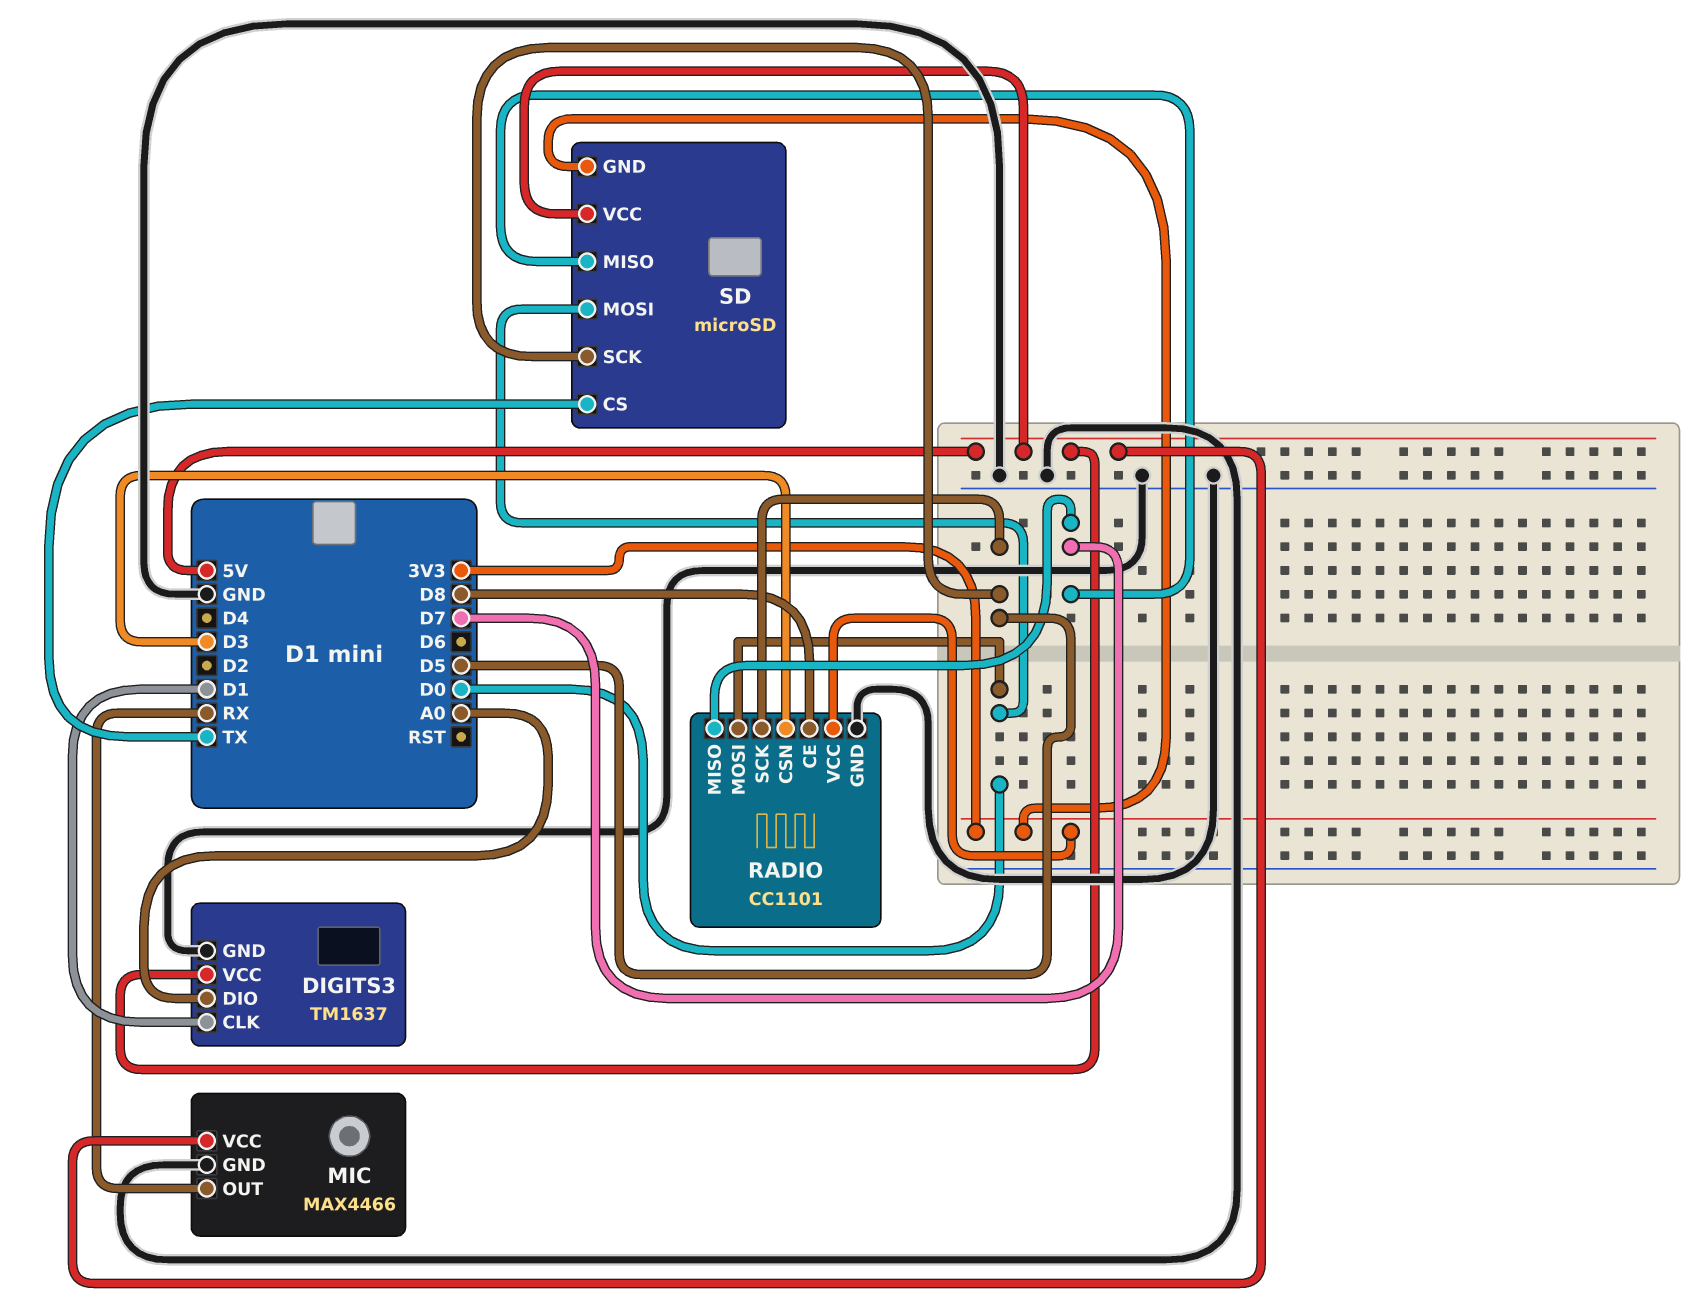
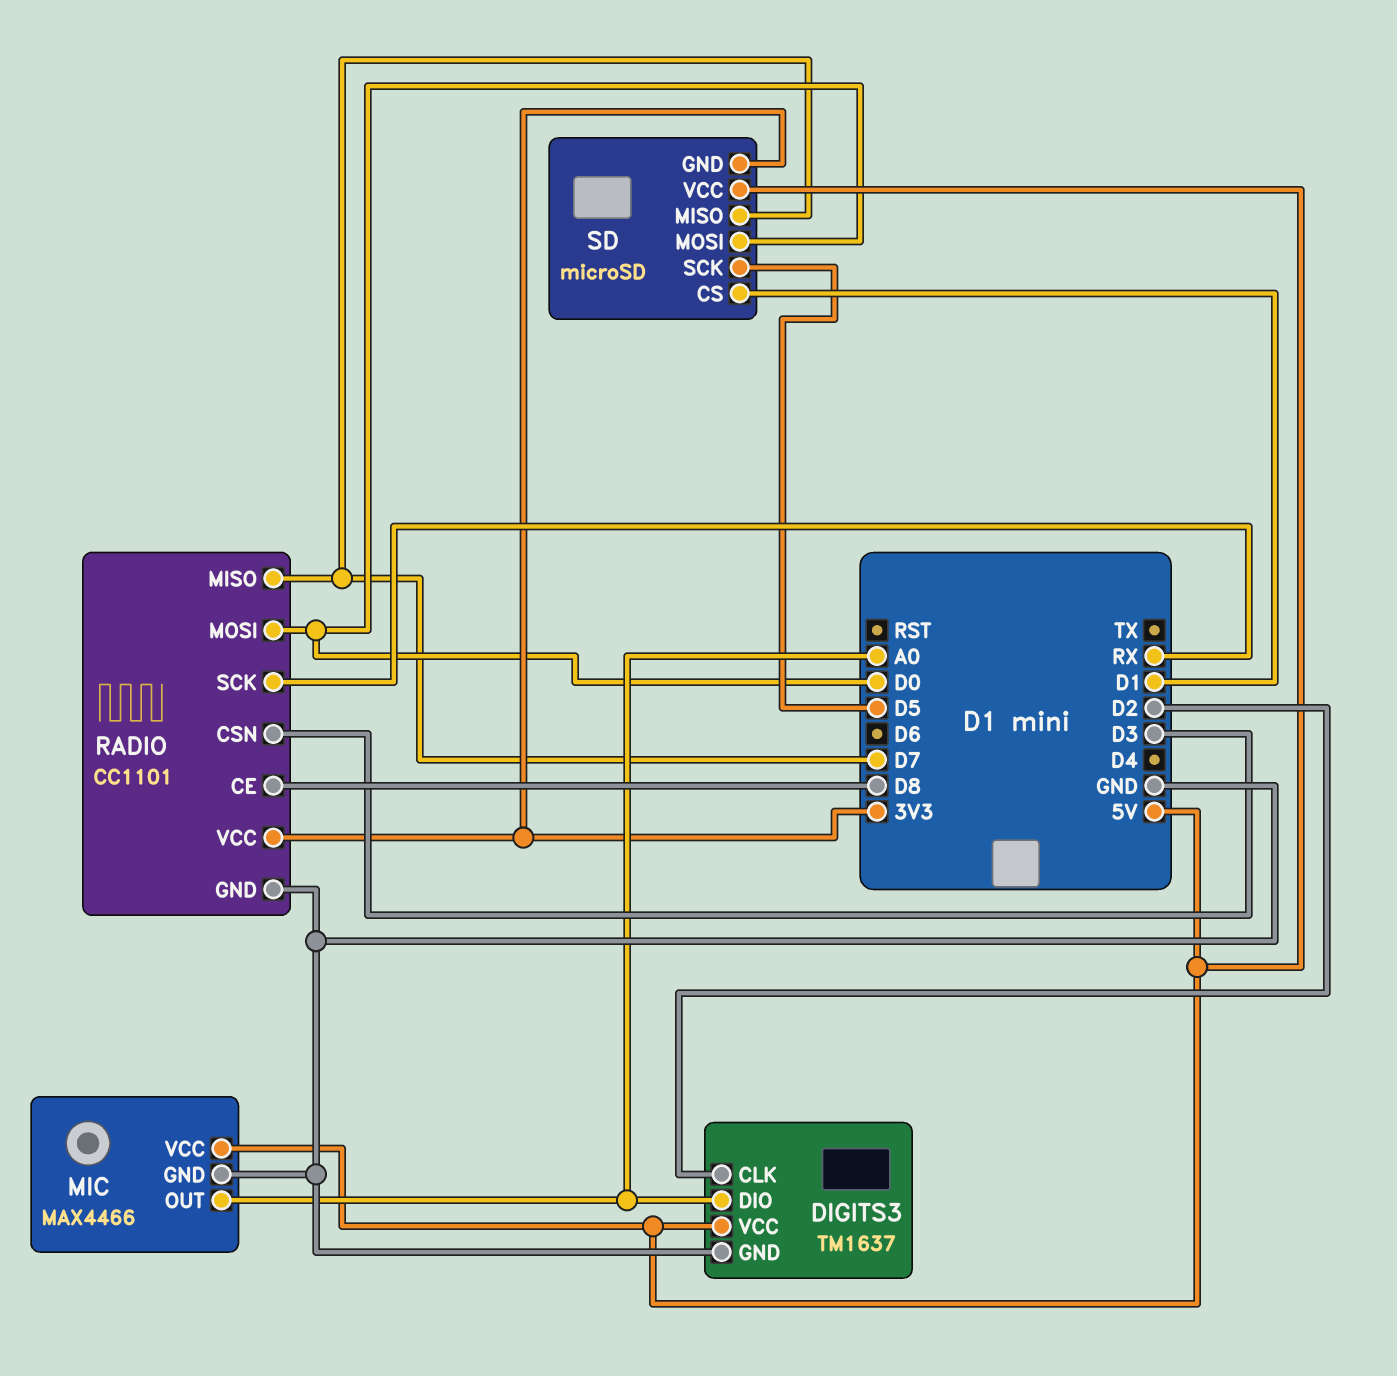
DIGITS3 pin CLK: D1 -> D2
MIC pin OUT: RX -> A0
RADIO pin SCK: D5 -> RX
SD pin CS: TX -> D1

